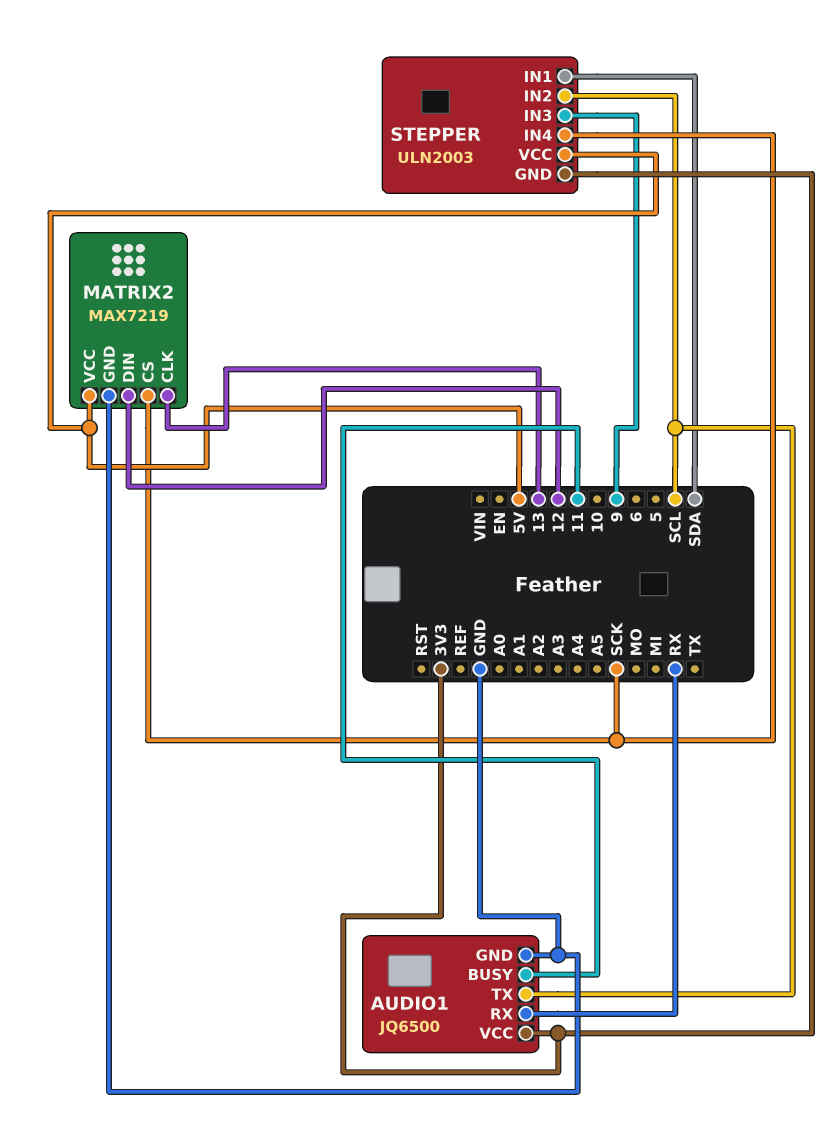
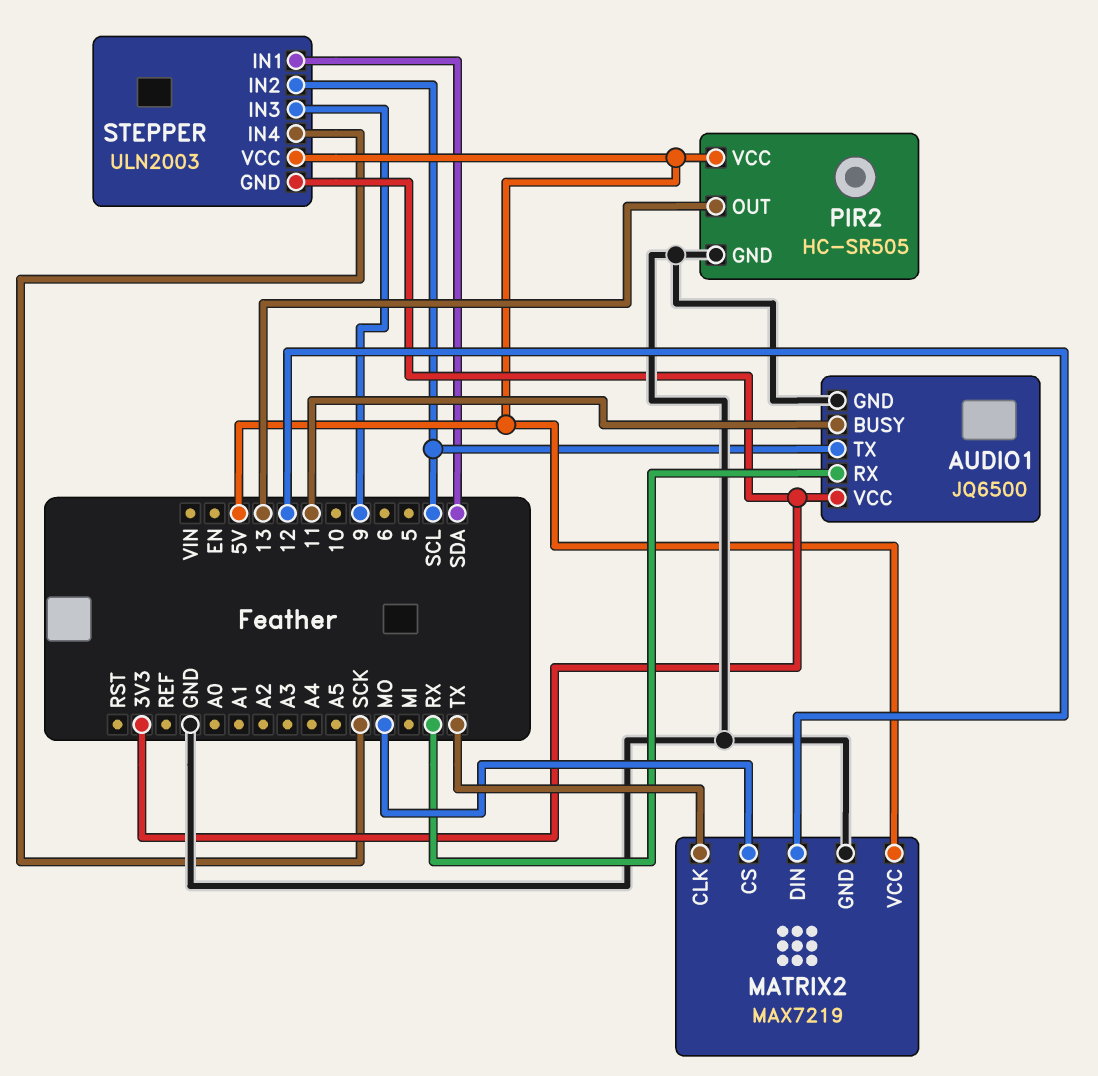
MATRIX2 pin CLK: 13 -> TX
MATRIX2 pin CS: SCK -> MO
PIR2: none -> HC-SR505
PIR2 pin GND: none -> GND
PIR2 pin OUT: none -> 13
PIR2 pin VCC: none -> 5V

